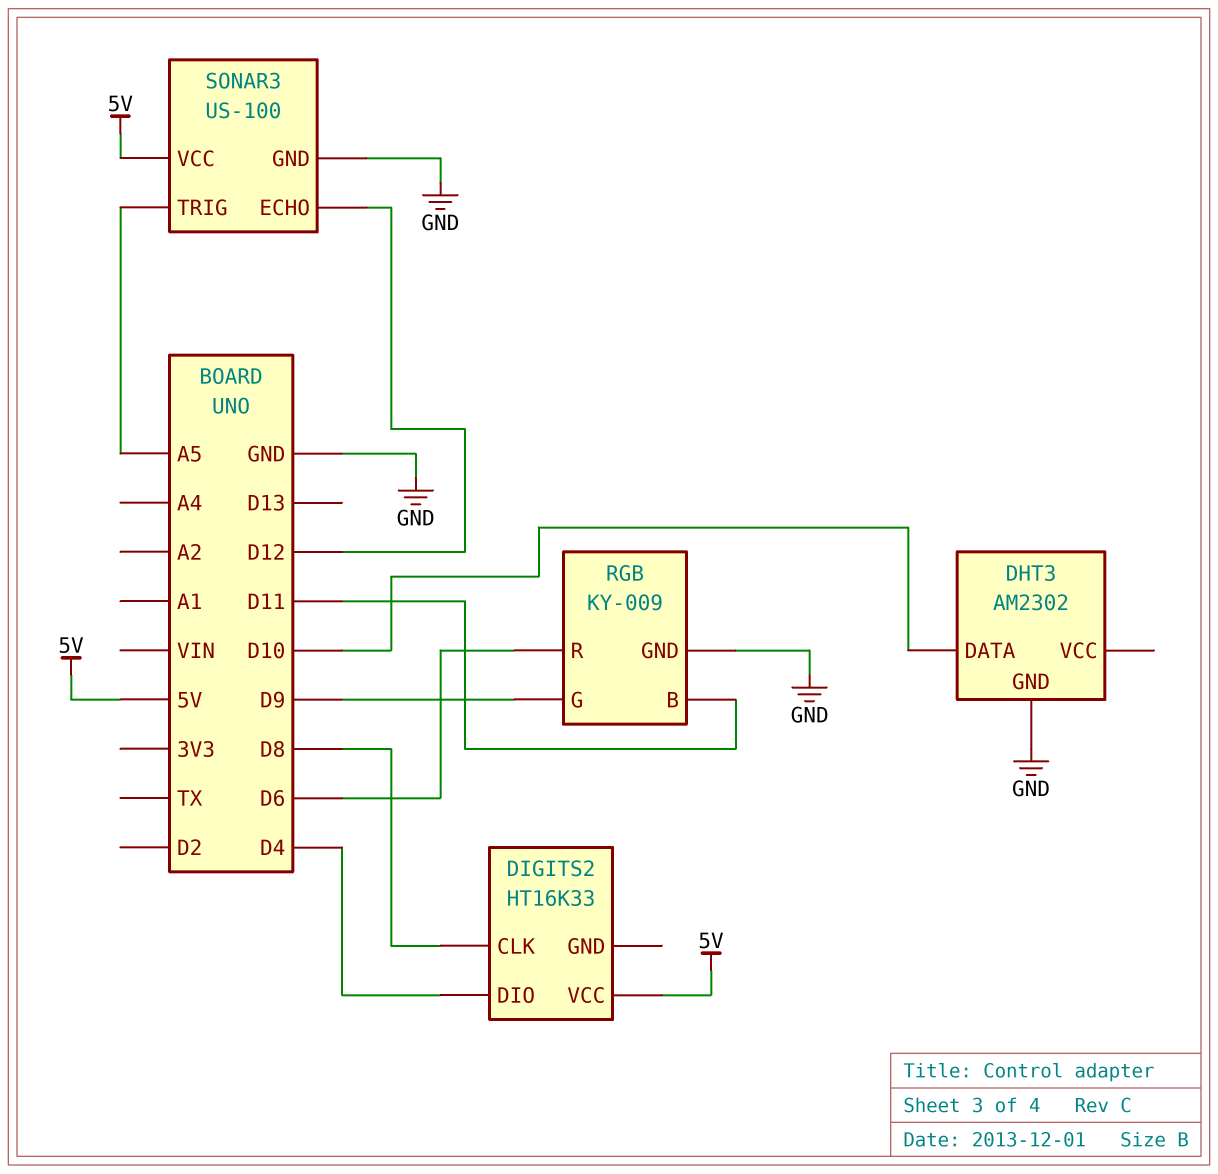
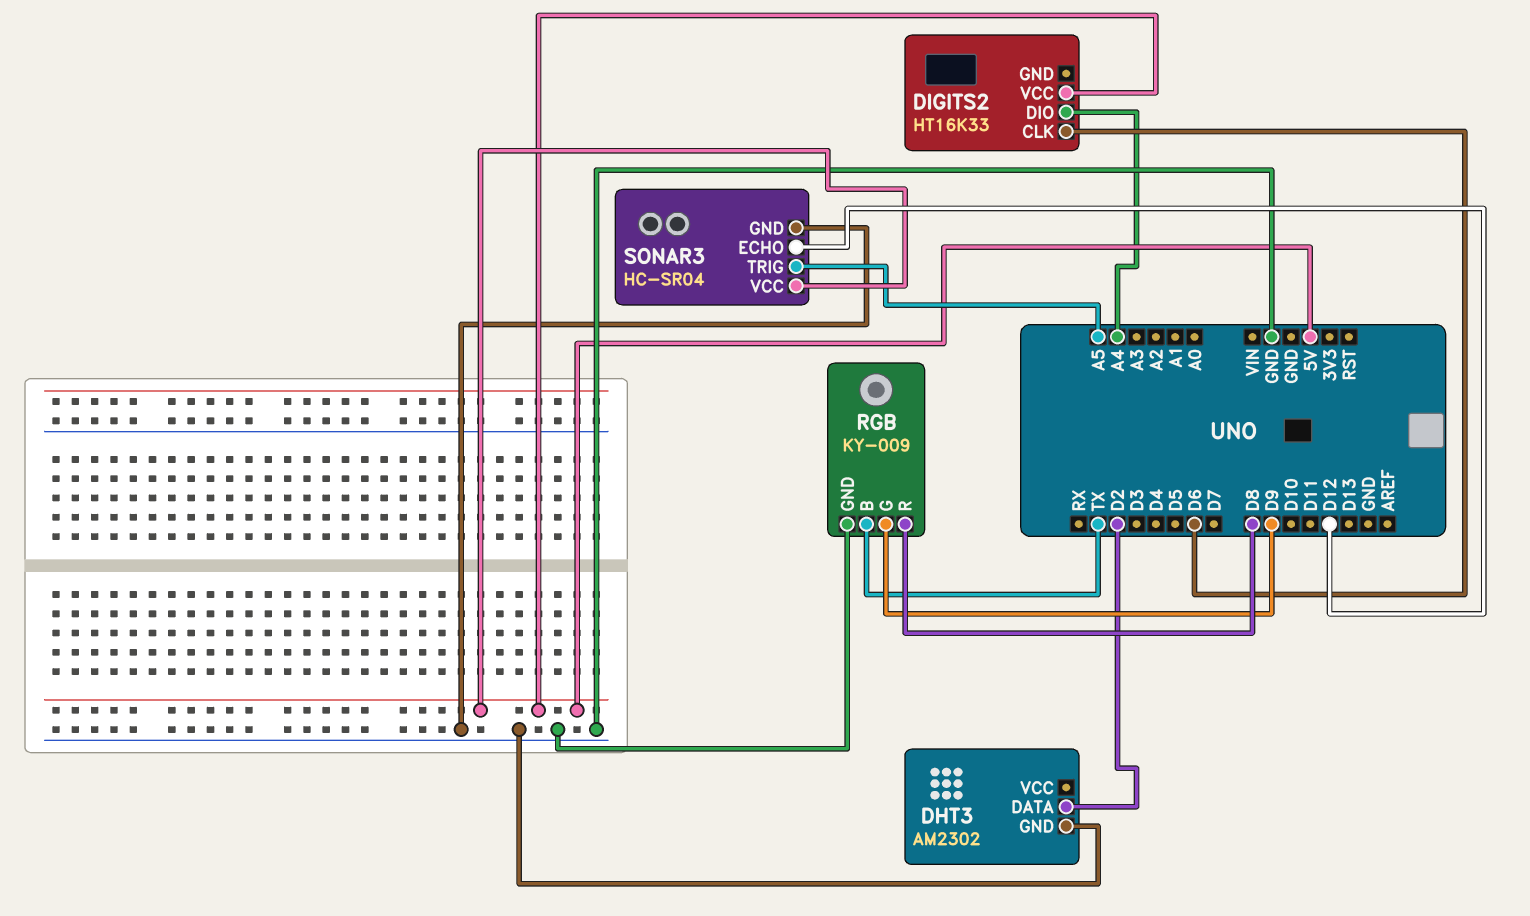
DHT3 pin DATA: D10 -> D2
DIGITS2 pin CLK: D8 -> D6
DIGITS2 pin DIO: D4 -> A4
RGB pin B: D11 -> TX
RGB pin R: D6 -> D8
SONAR3: US-100 -> HC-SR04

